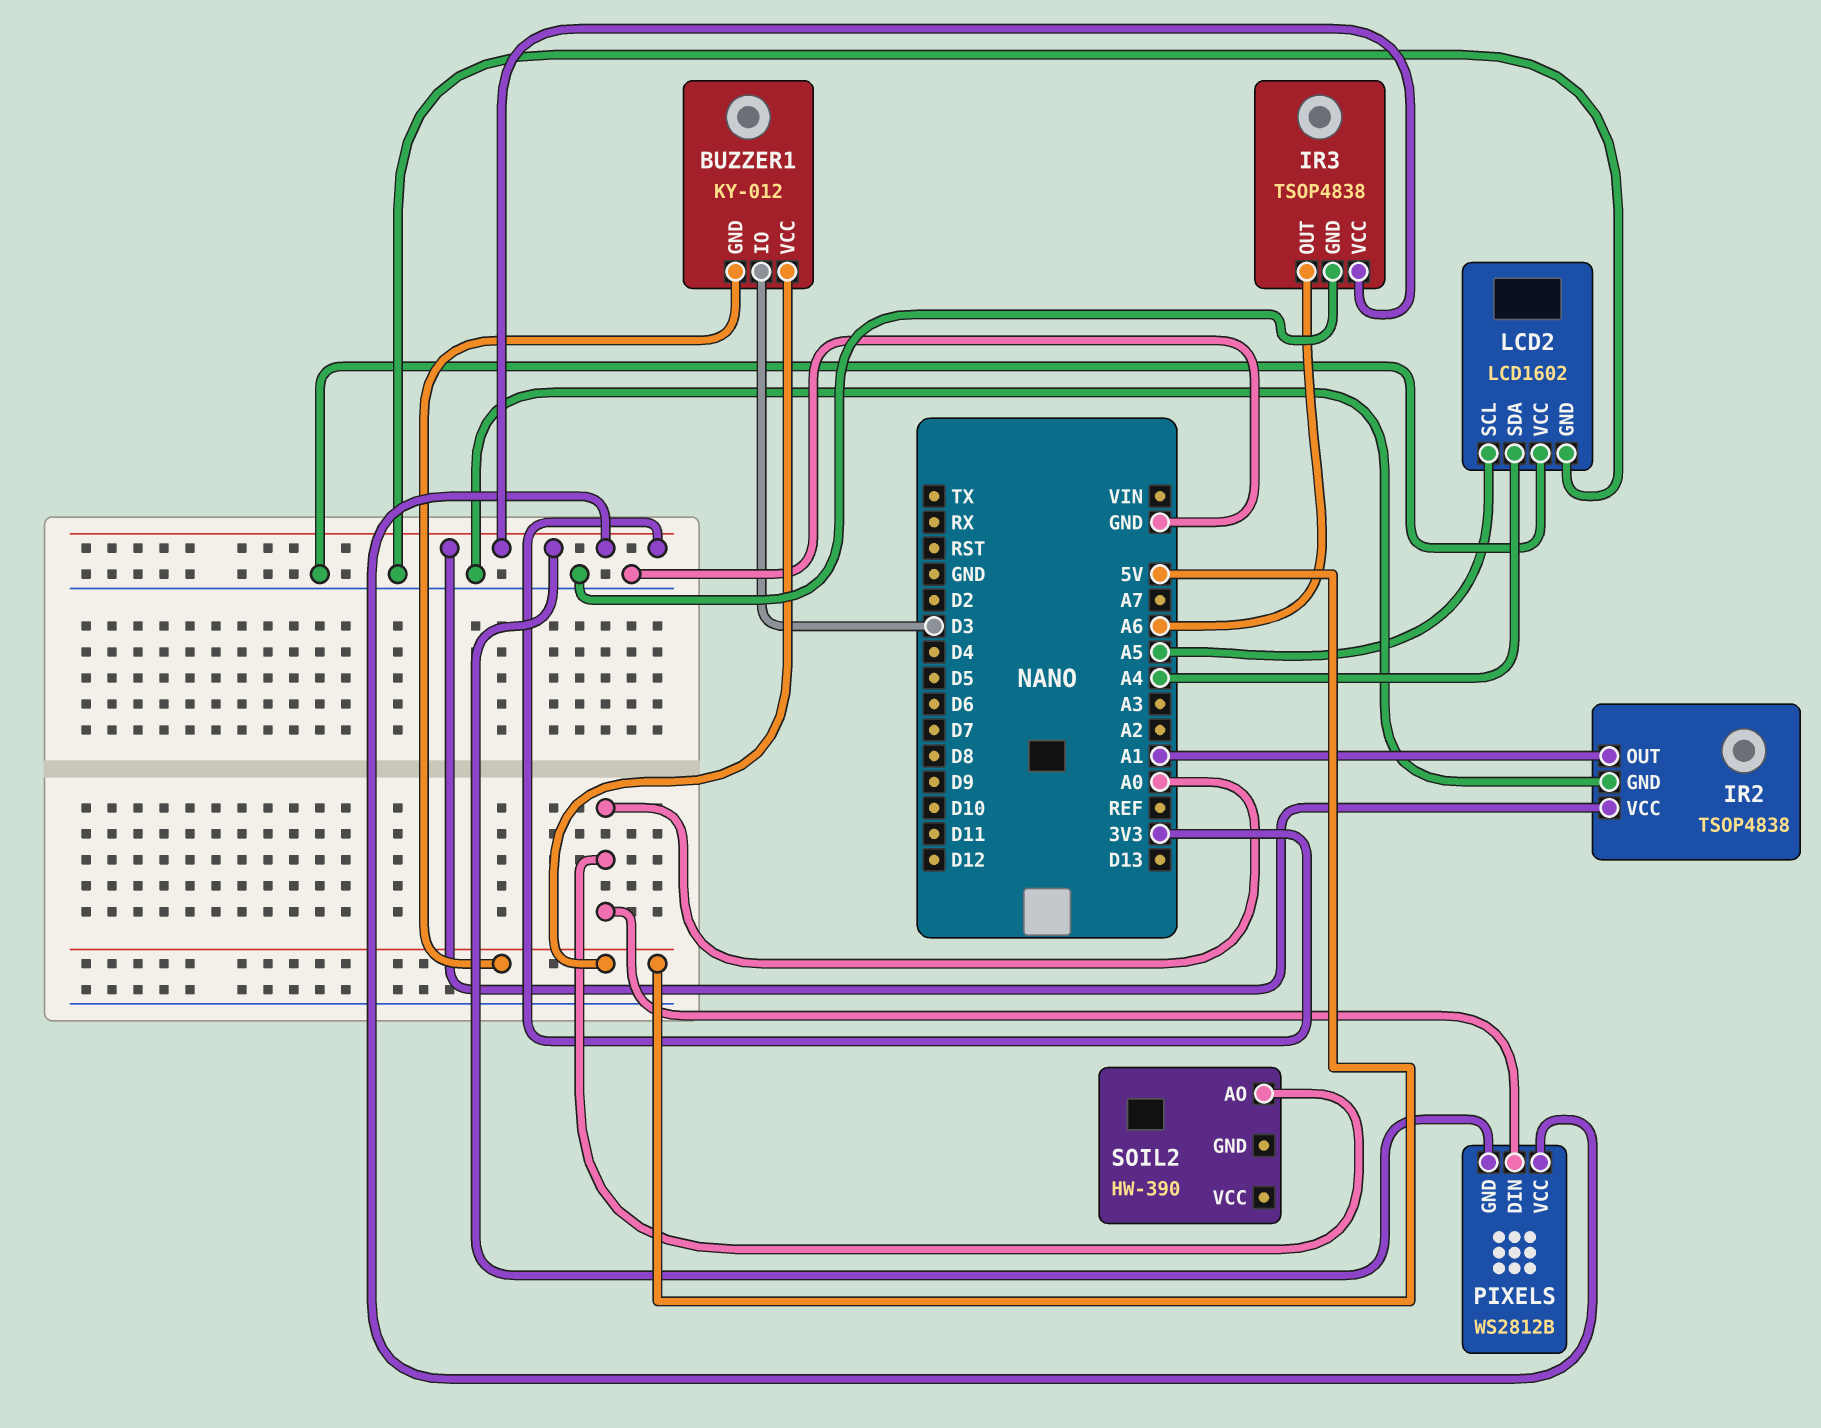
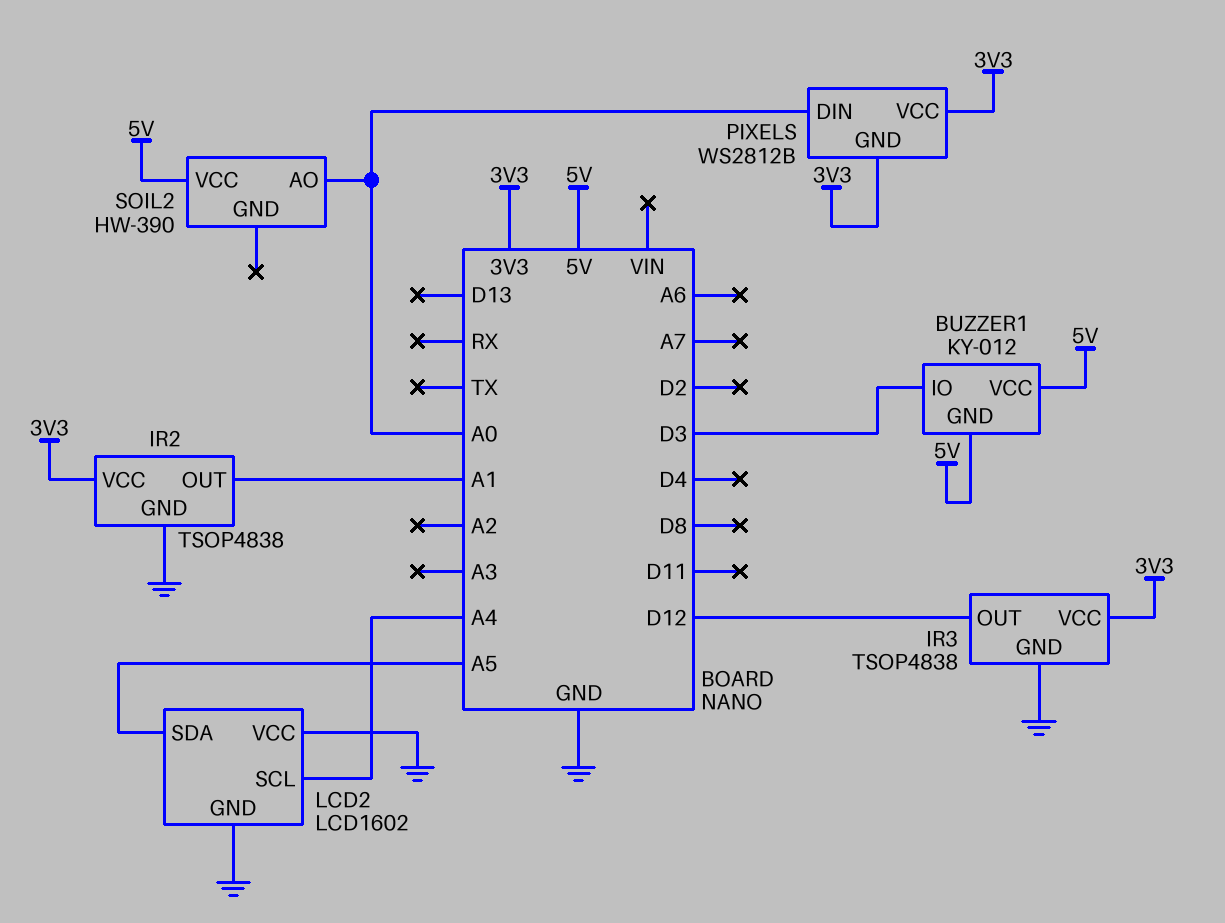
IR3 pin OUT: A6 -> D12
LCD2 pin SCL: A5 -> A4
LCD2 pin SDA: A4 -> A5
SOIL2 pin VCC: none -> 5V

